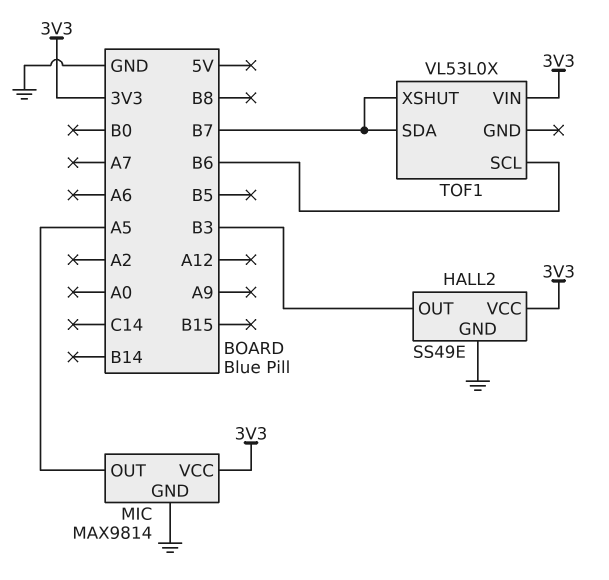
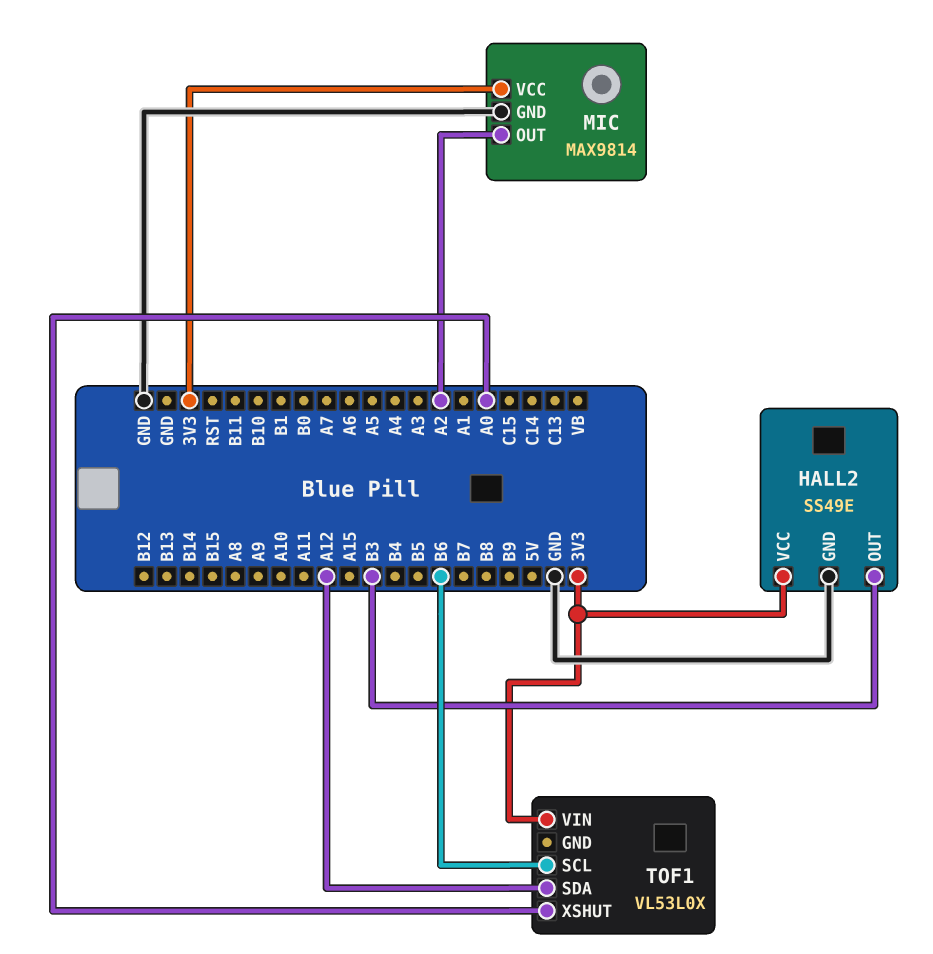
MIC pin OUT: A5 -> A2
TOF1 pin SDA: B7 -> A12
TOF1 pin XSHUT: B7 -> A0

